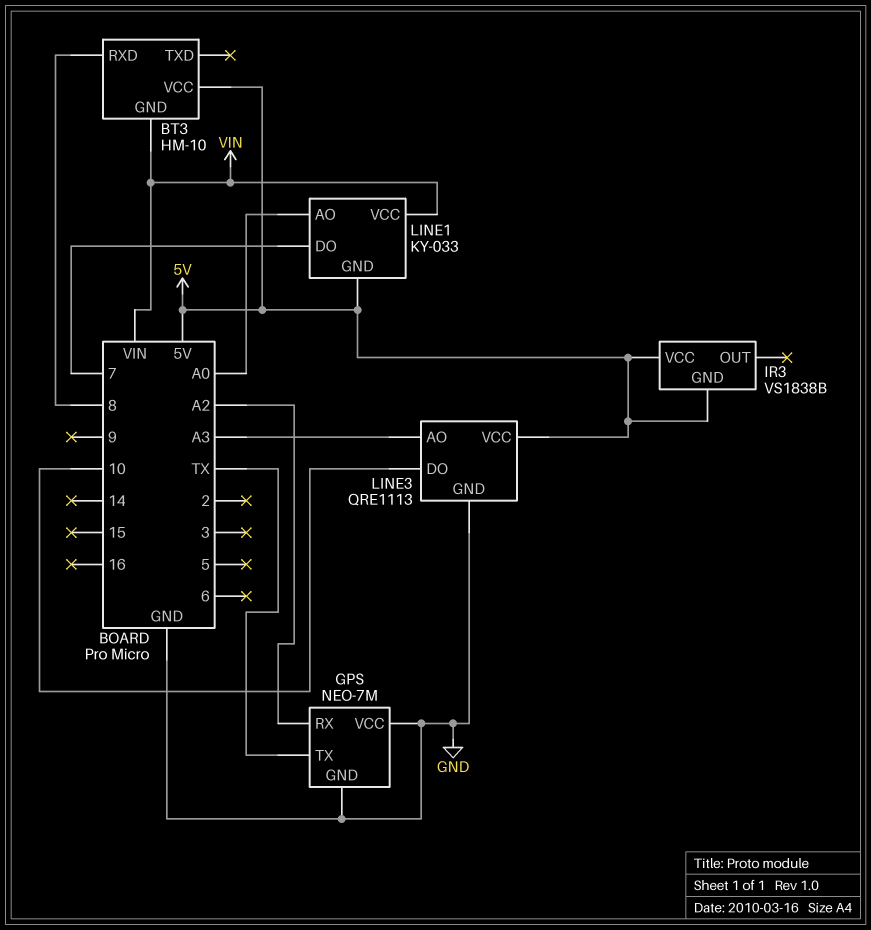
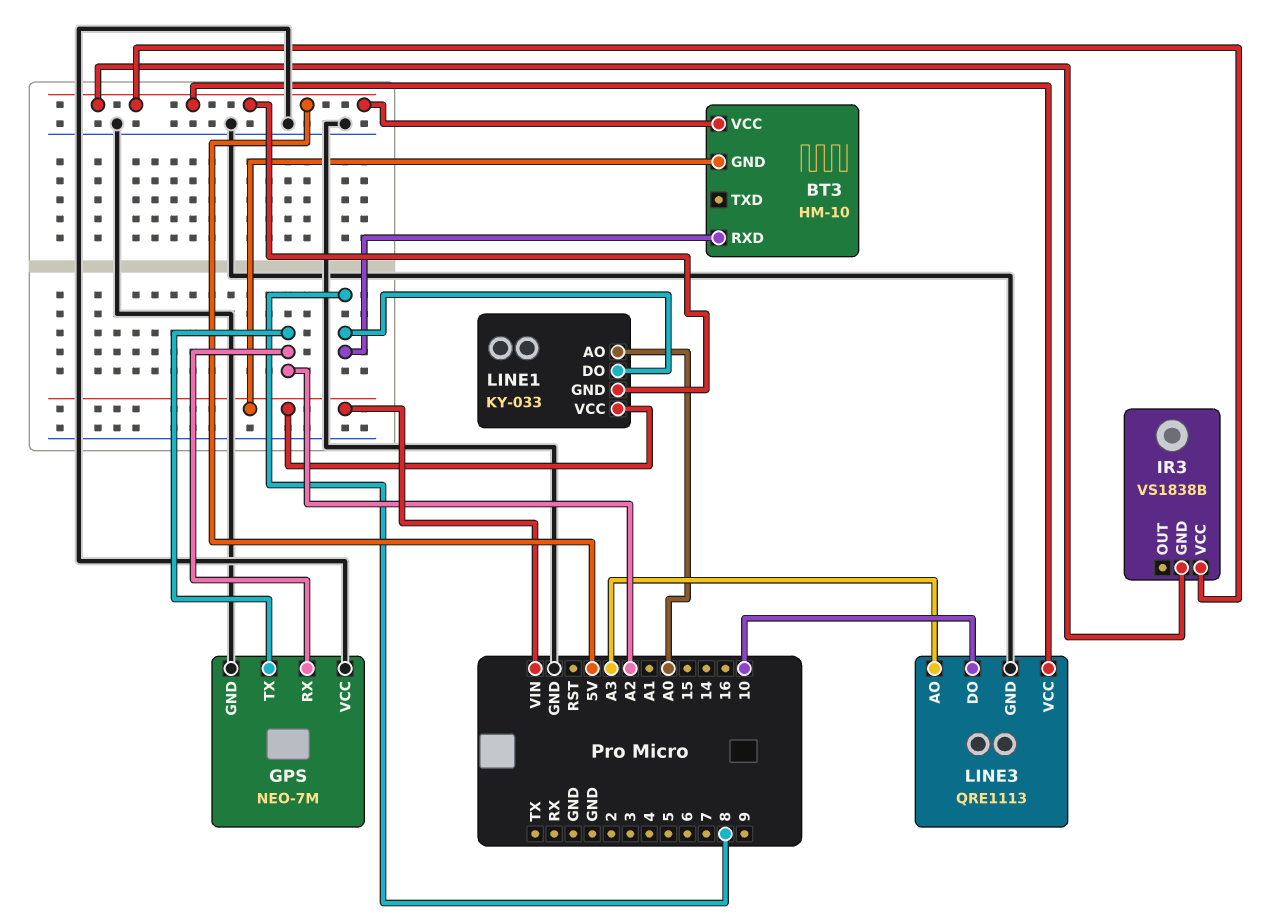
GPS pin TX: TX -> A2
LINE1 pin DO: 7 -> 8

